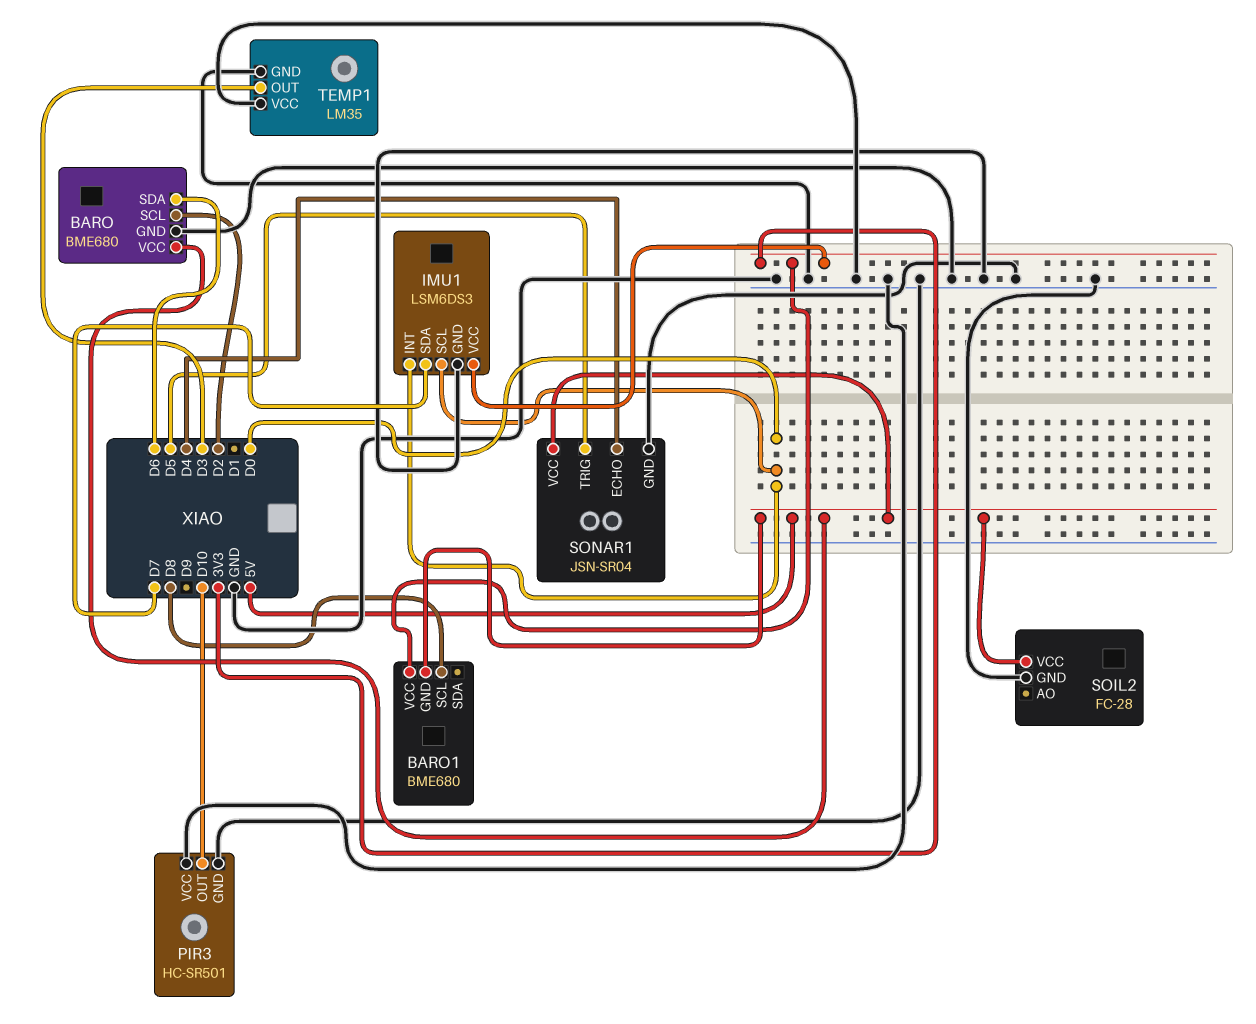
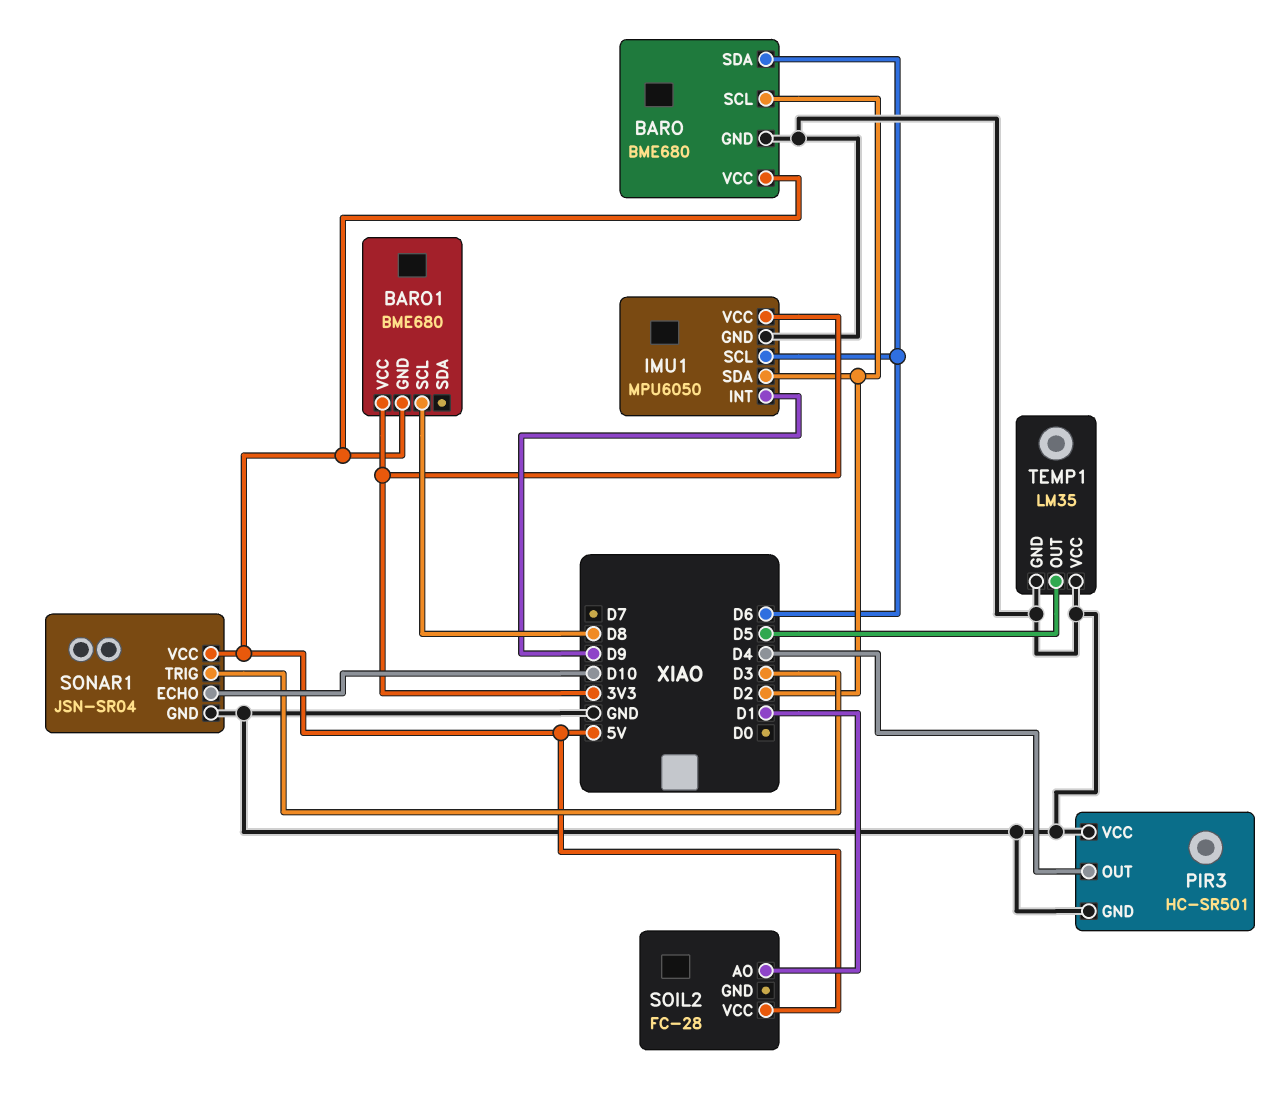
IMU1: LSM6DS3 -> MPU6050
IMU1 pin INT: D0 -> D9
IMU1 pin SCL: D0 -> D6
IMU1 pin SDA: D7 -> D2
PIR3 pin OUT: D10 -> D4
SOIL2 pin AO: none -> D1
SOIL2 pin GND: GND -> none
SONAR1 pin ECHO: D4 -> D10
SONAR1 pin TRIG: D5 -> D3
TEMP1 pin OUT: D3 -> D5

